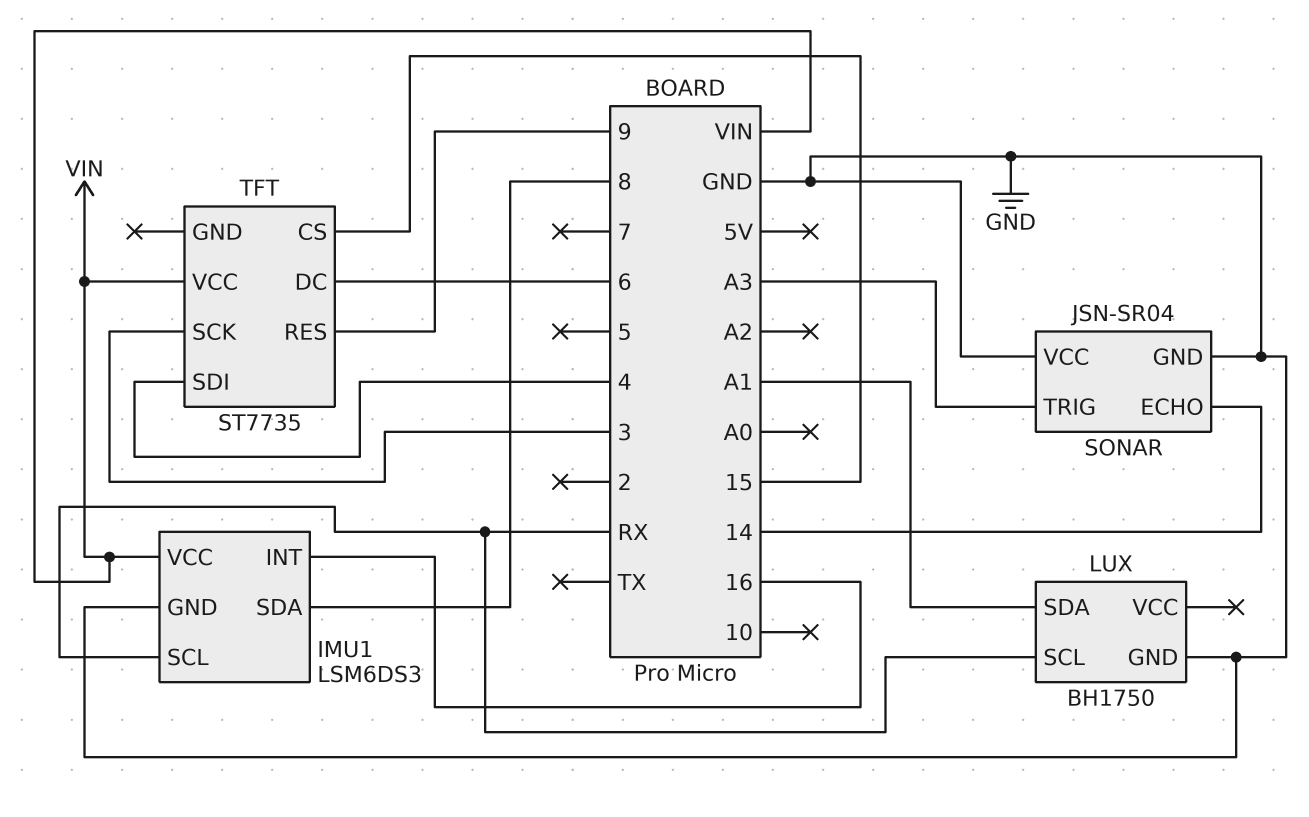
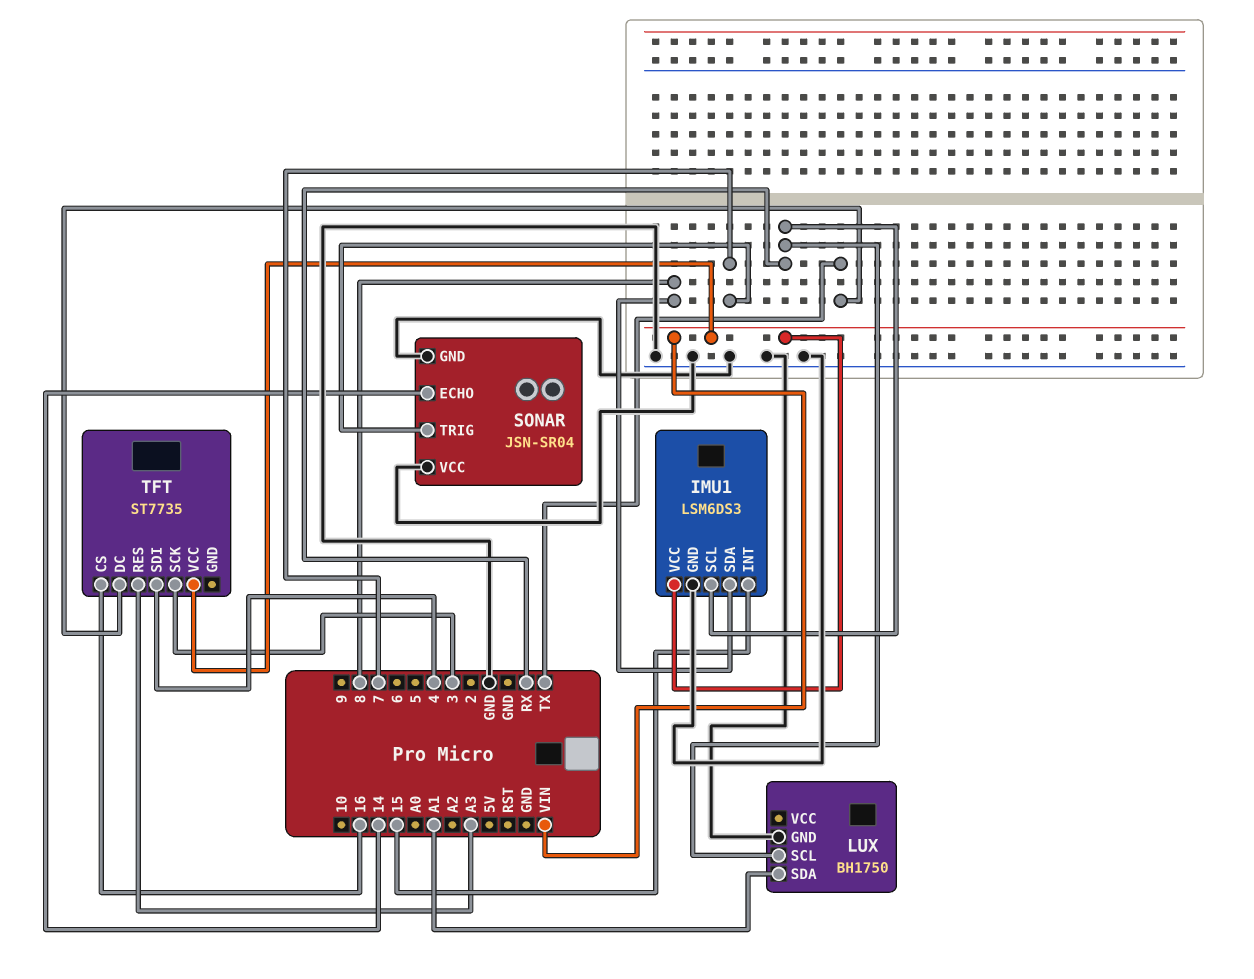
IMU1 pin INT: 16 -> 15
SONAR pin TRIG: A3 -> 7
TFT pin CS: 15 -> 16
TFT pin DC: 6 -> TX
TFT pin RES: 9 -> A3

